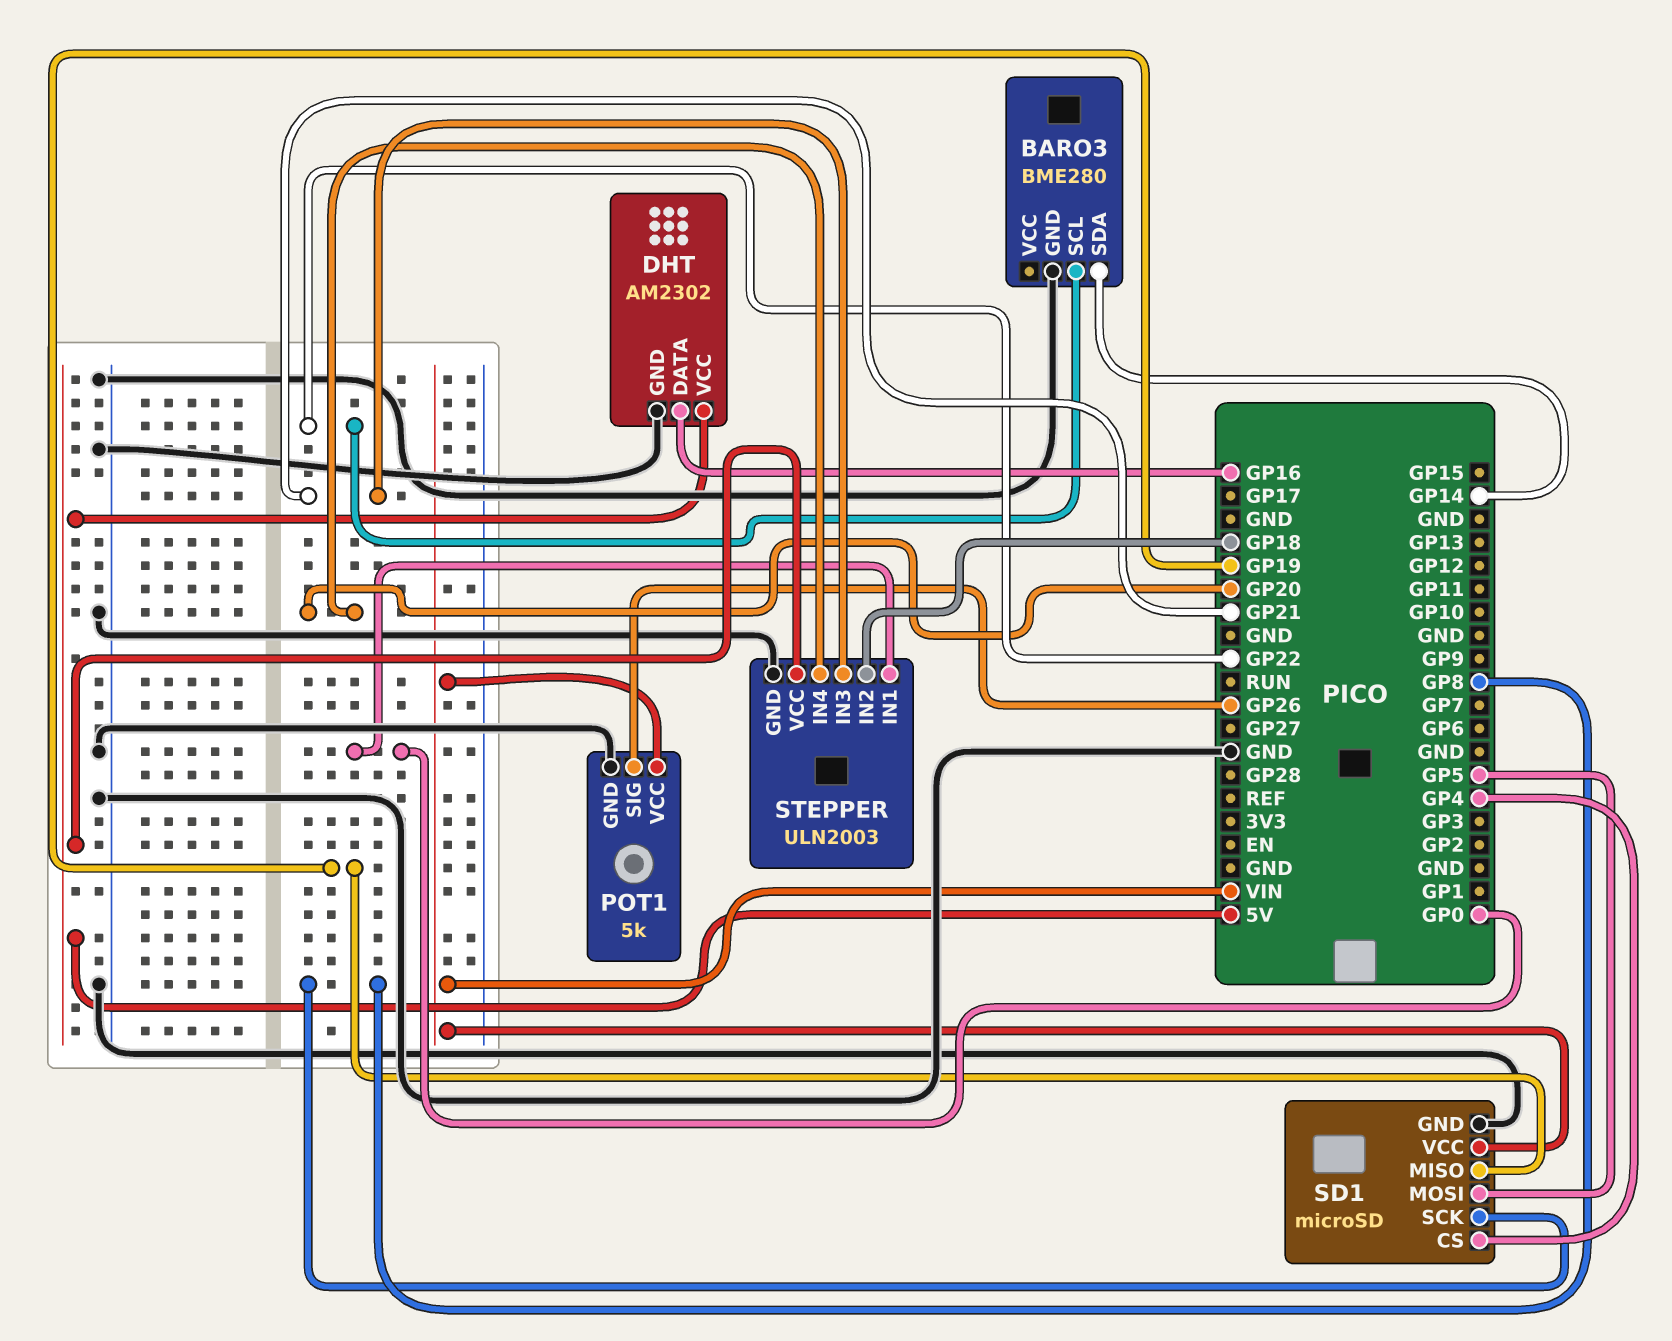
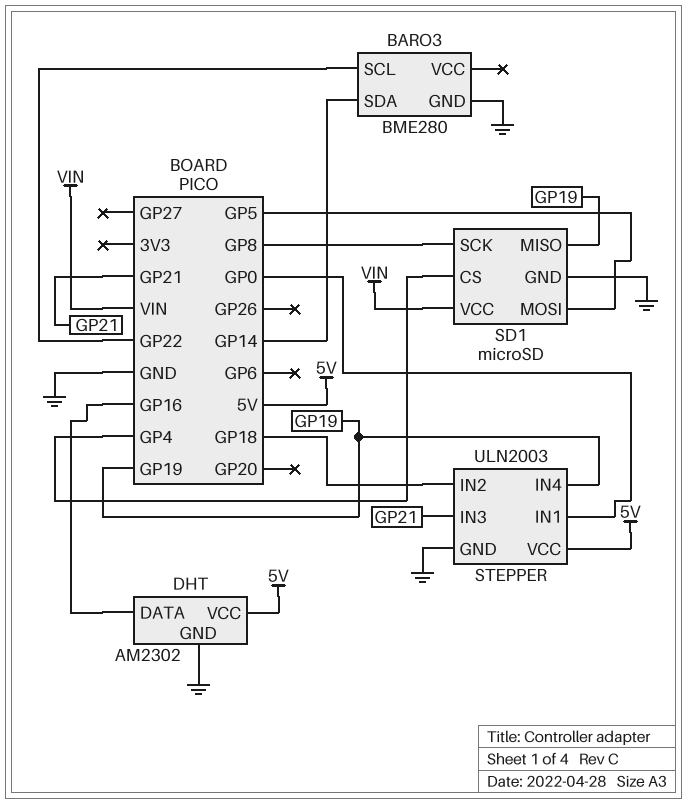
POT1: 5k -> none
POT1 pin GND: GND -> none
POT1 pin SIG: GP26 -> none
POT1 pin VCC: VIN -> none
STEPPER pin IN4: GP20 -> GP19

